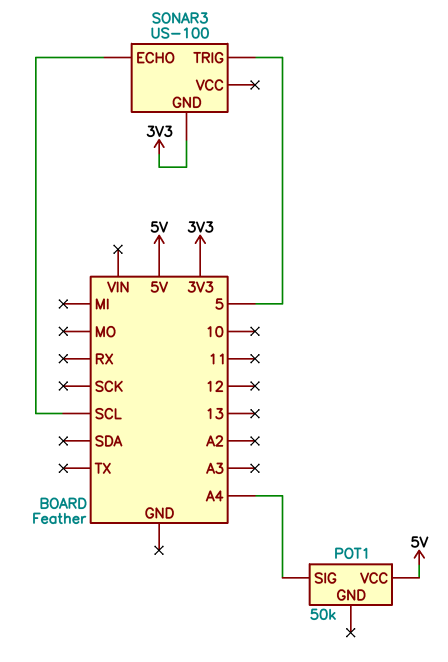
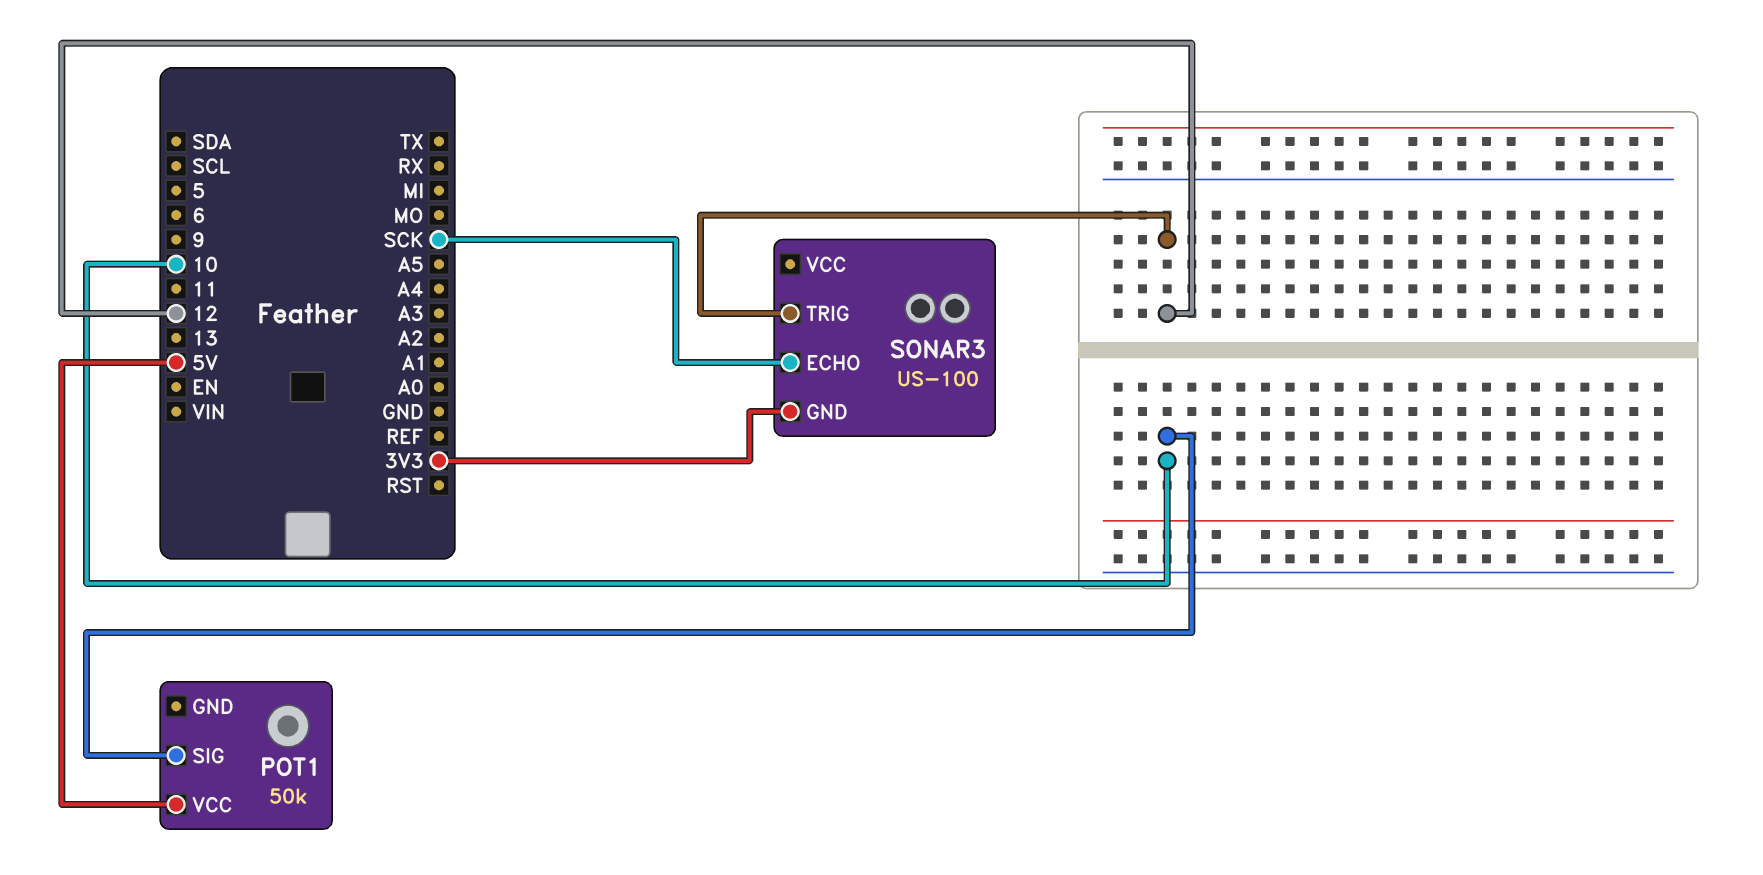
POT1 pin SIG: A4 -> 10
SONAR3 pin ECHO: SCL -> SCK
SONAR3 pin TRIG: 5 -> 12

